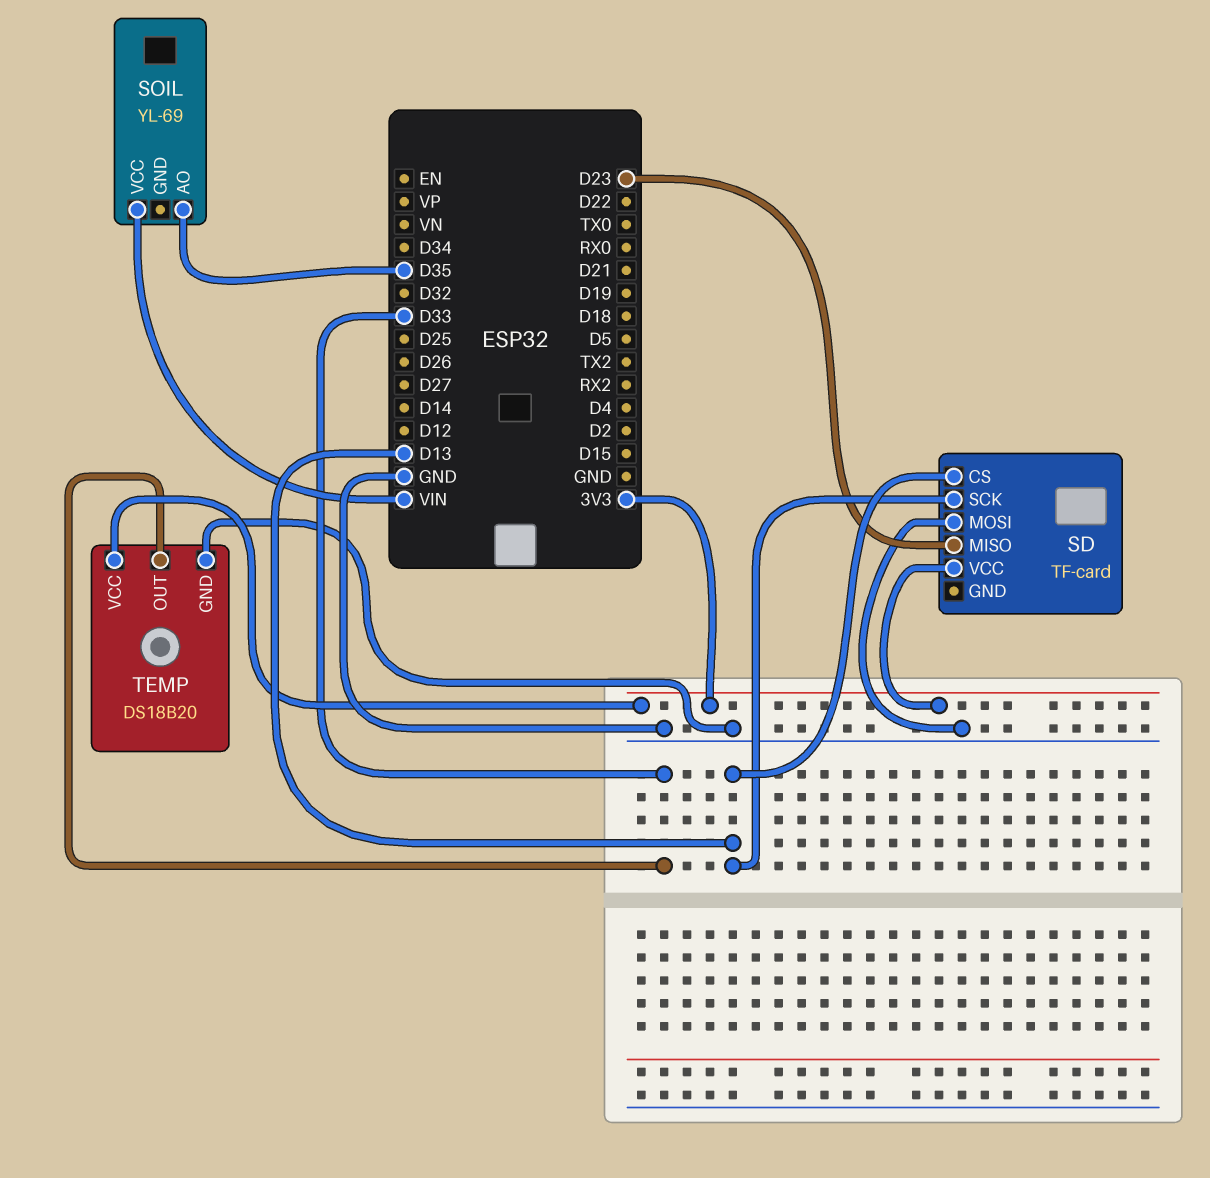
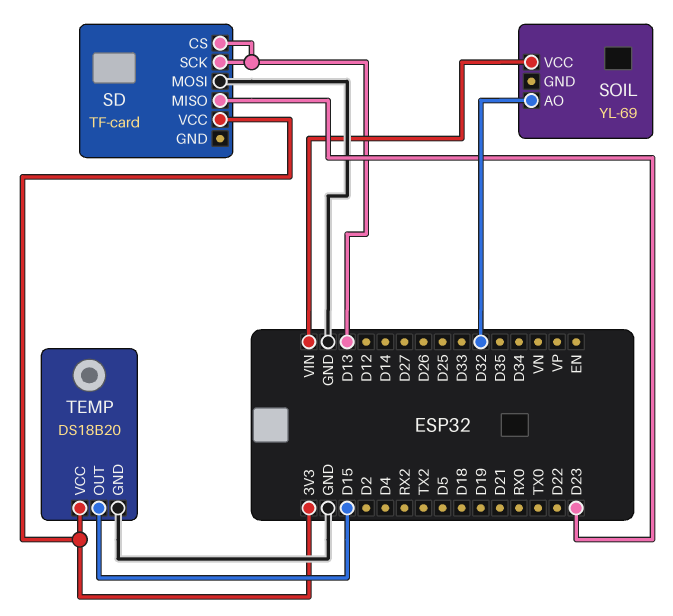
SOIL pin AO: D35 -> D32
TEMP pin OUT: D33 -> D15

